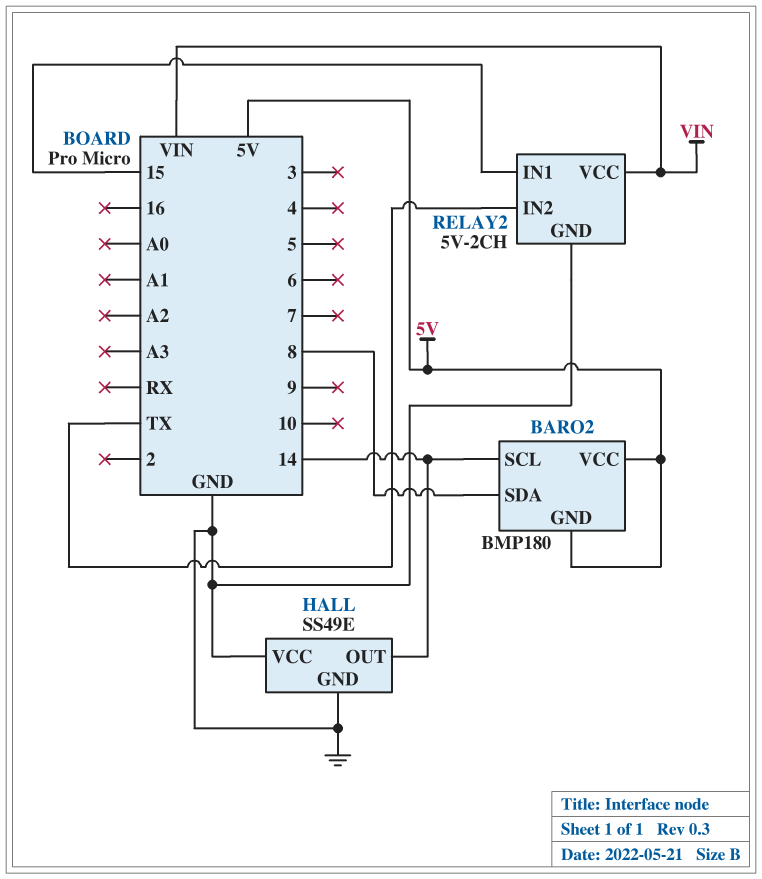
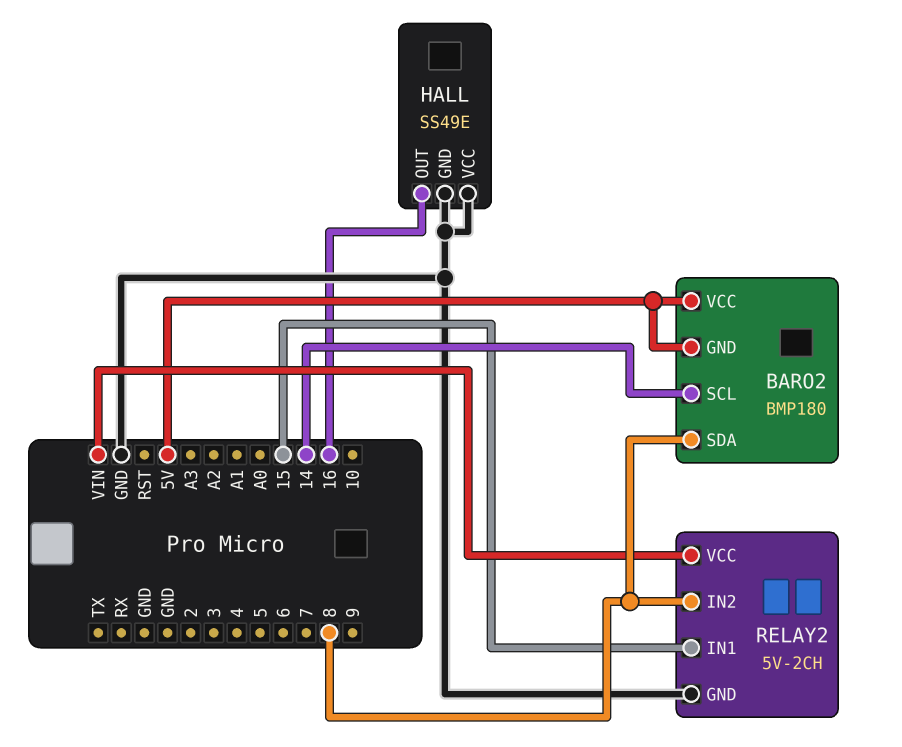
HALL pin OUT: 14 -> 16
RELAY2 pin IN2: TX -> 8

